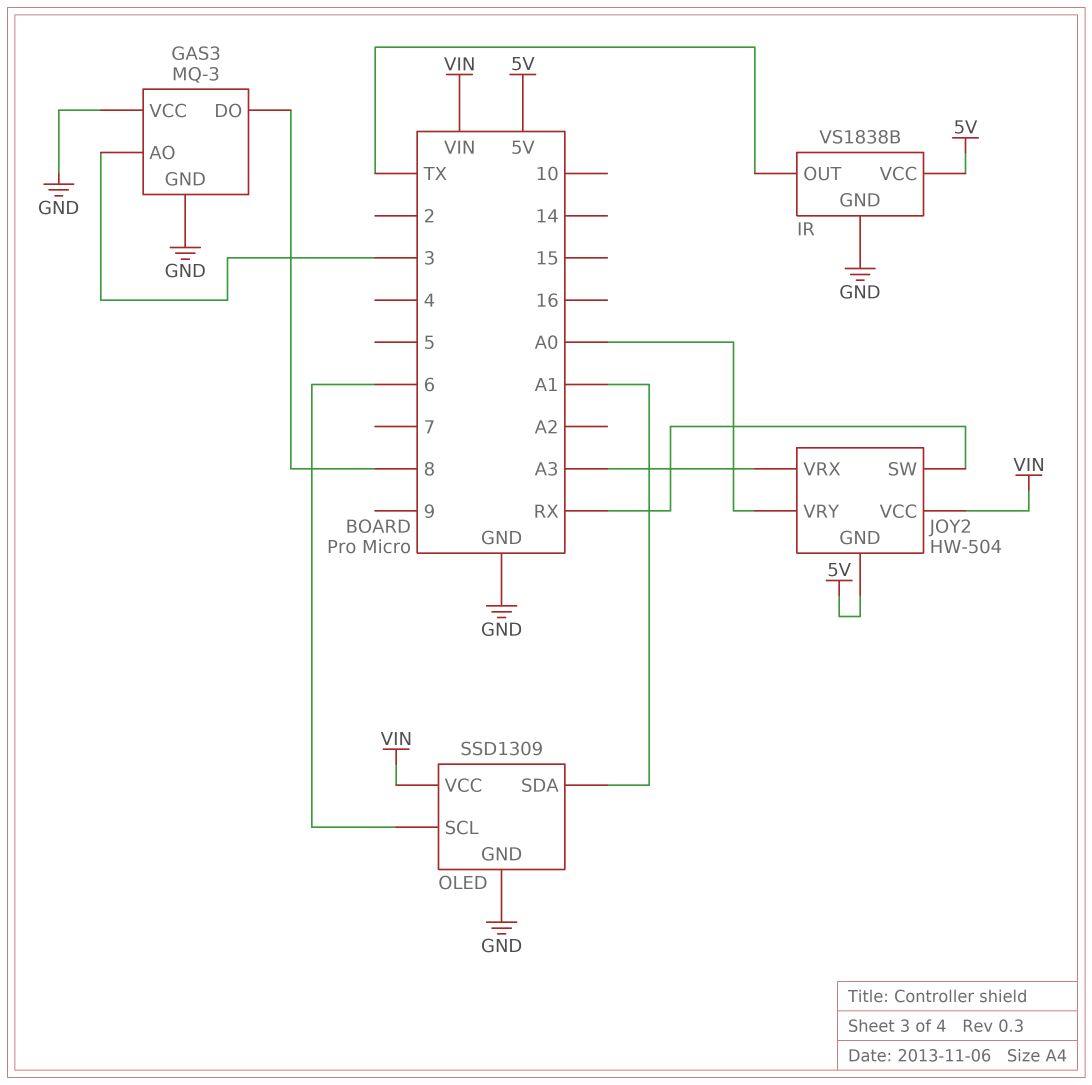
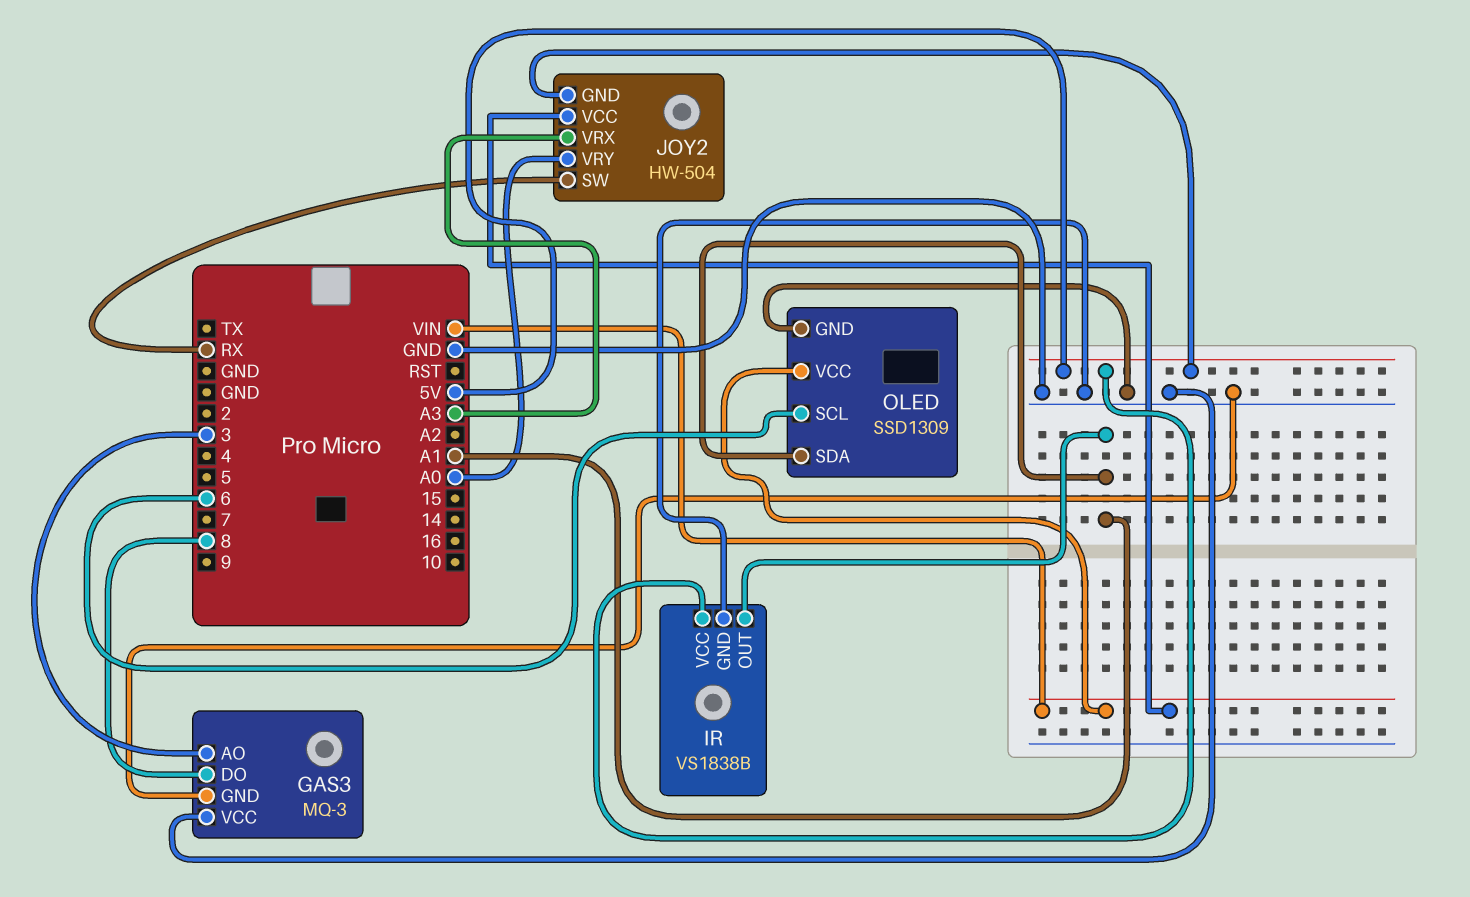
IR pin OUT: TX -> A1

